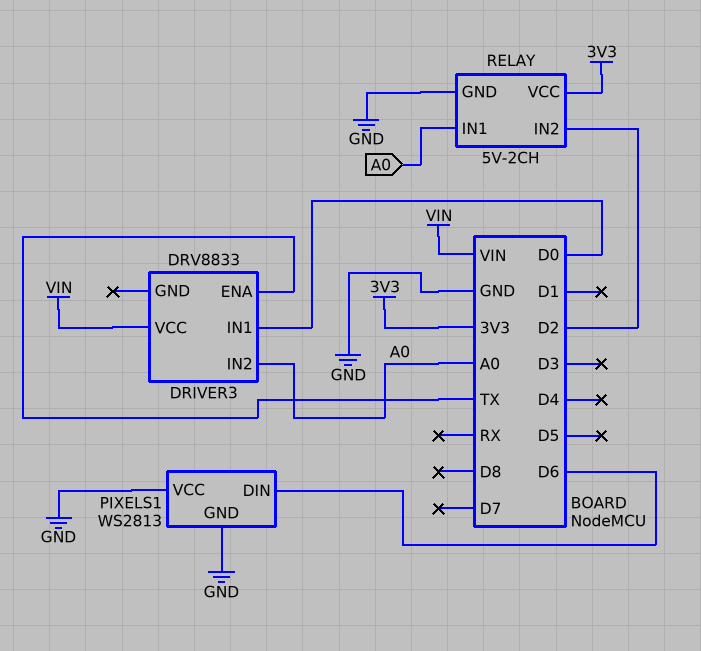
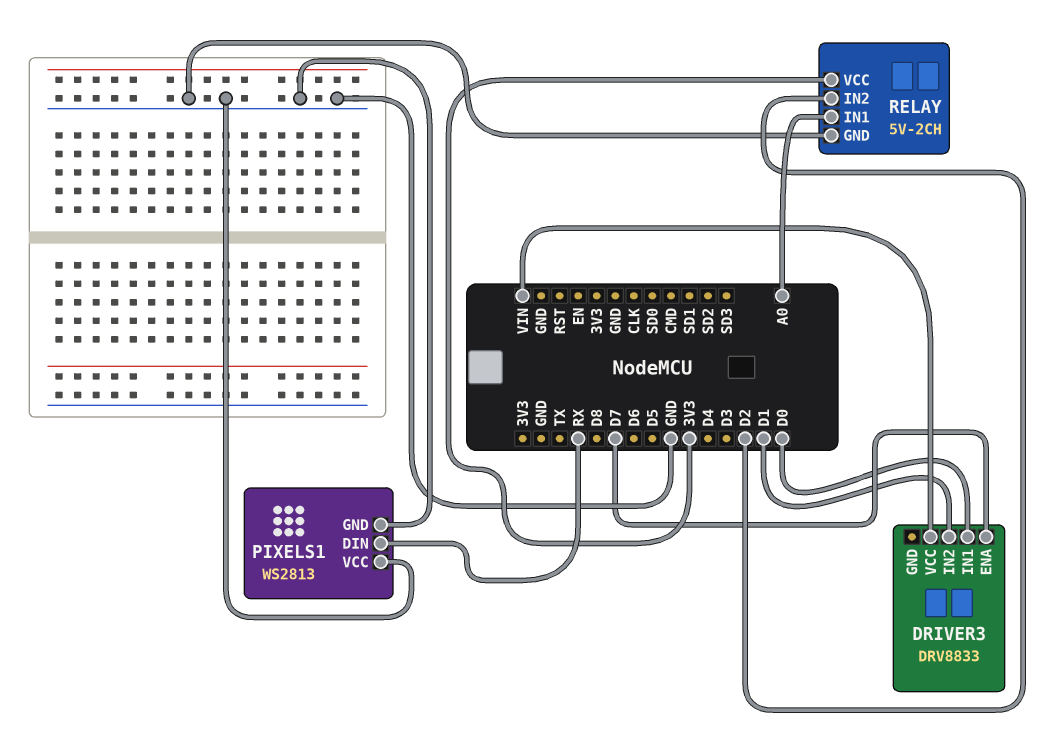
DRIVER3 pin ENA: TX -> D7
DRIVER3 pin IN2: A0 -> D1
PIXELS1 pin DIN: D6 -> RX

